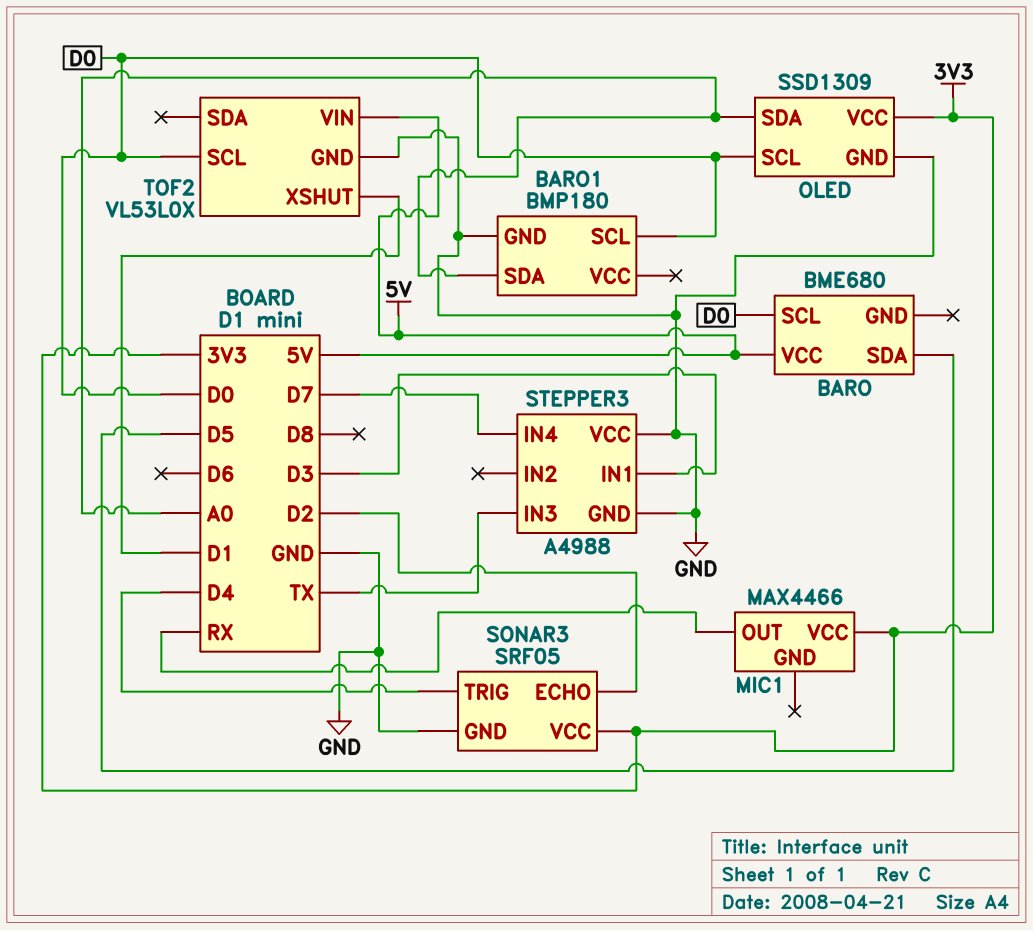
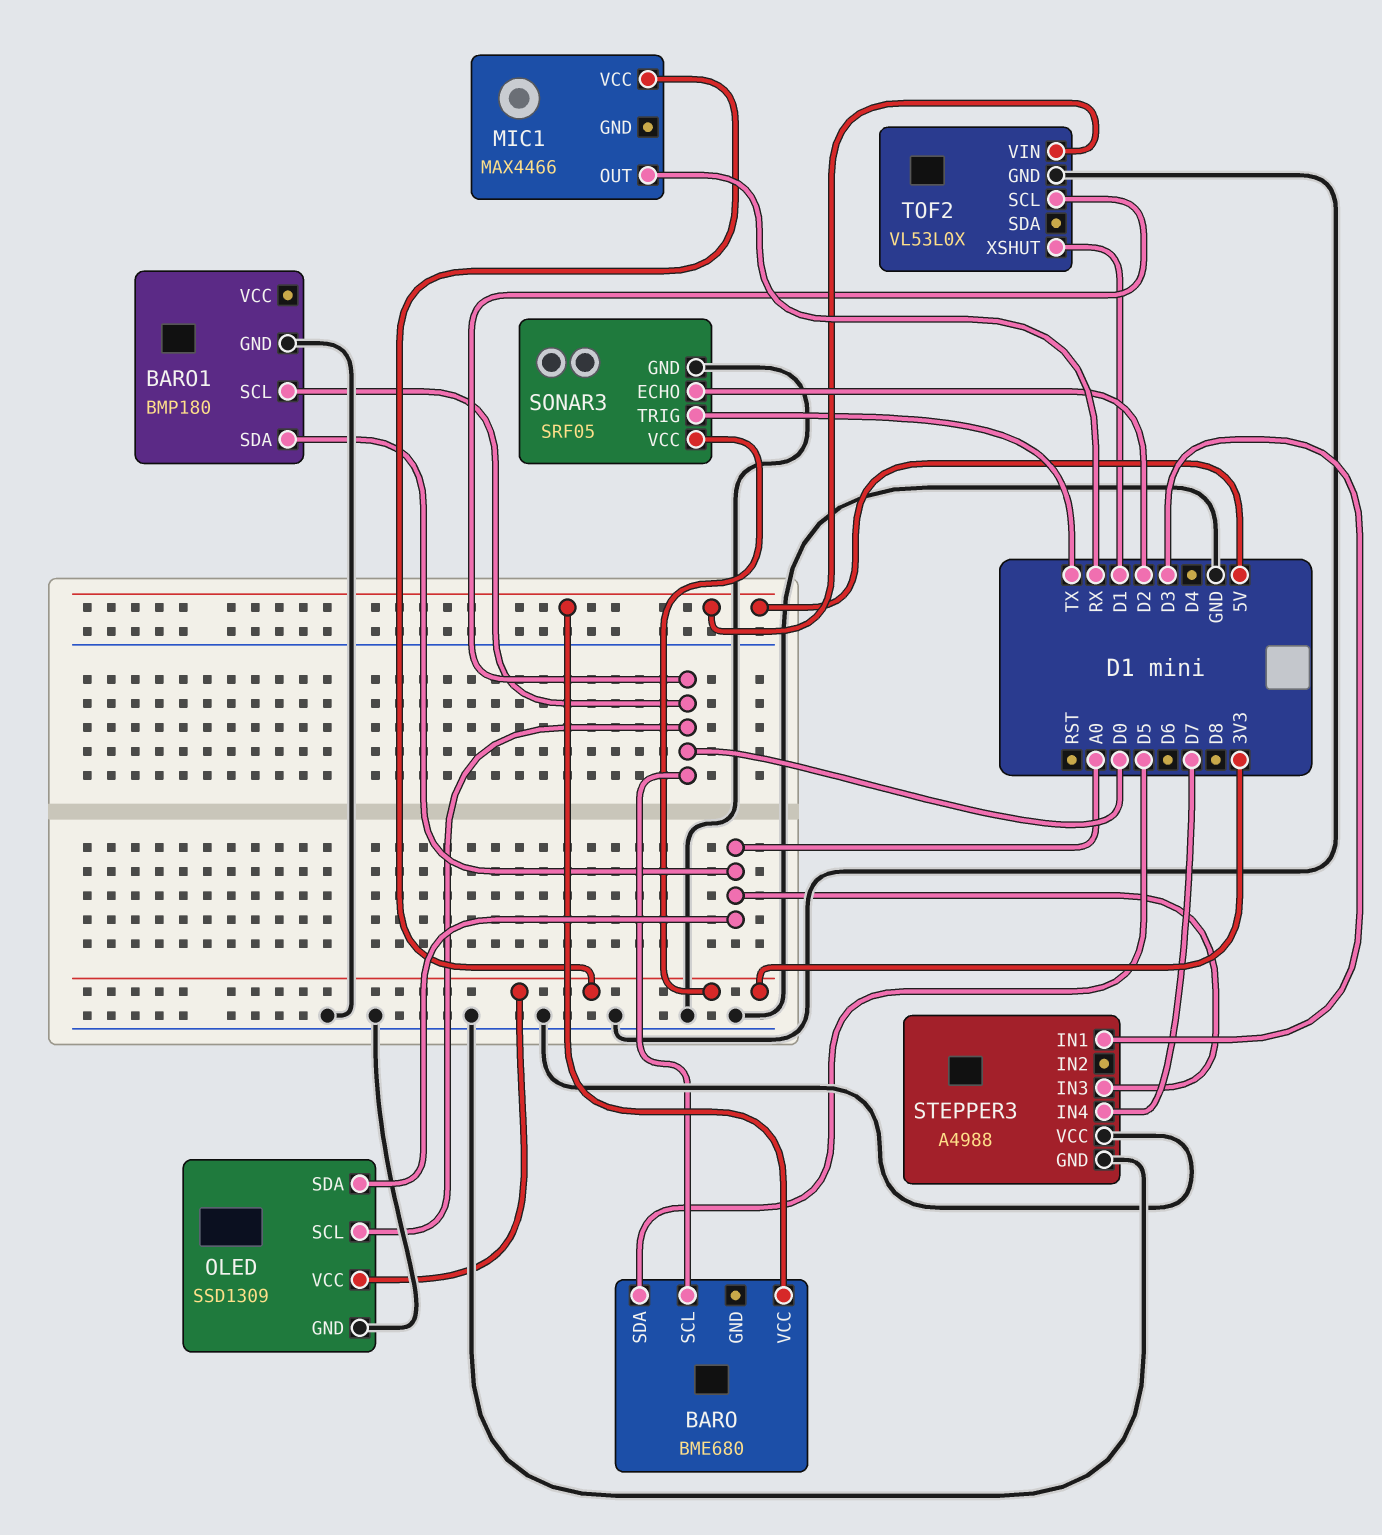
SONAR3 pin TRIG: D4 -> TX
STEPPER3 pin IN3: TX -> A0

